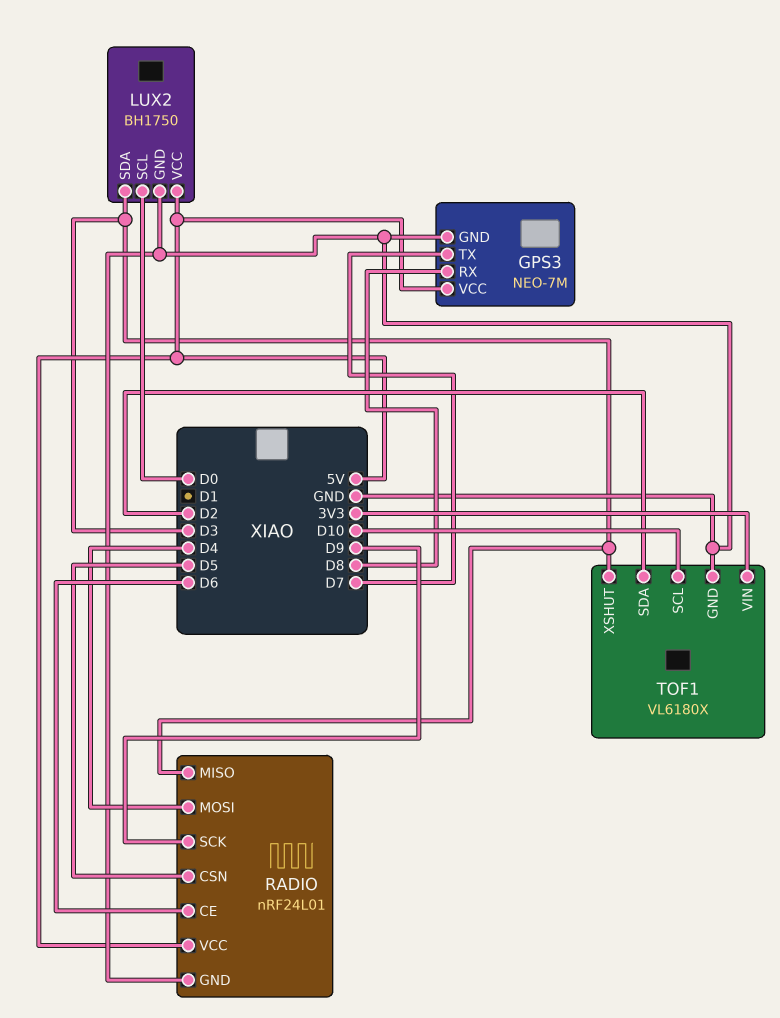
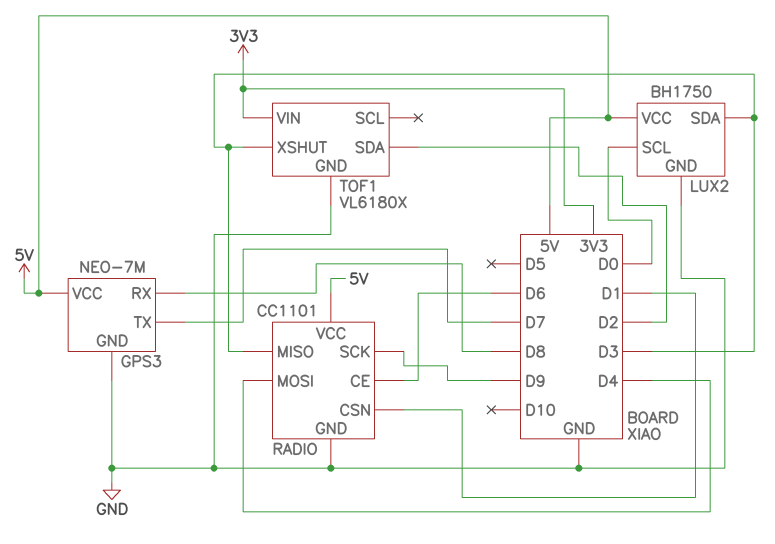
RADIO: nRF24L01 -> CC1101
RADIO pin CSN: D5 -> D1
TOF1 pin SCL: D10 -> none

